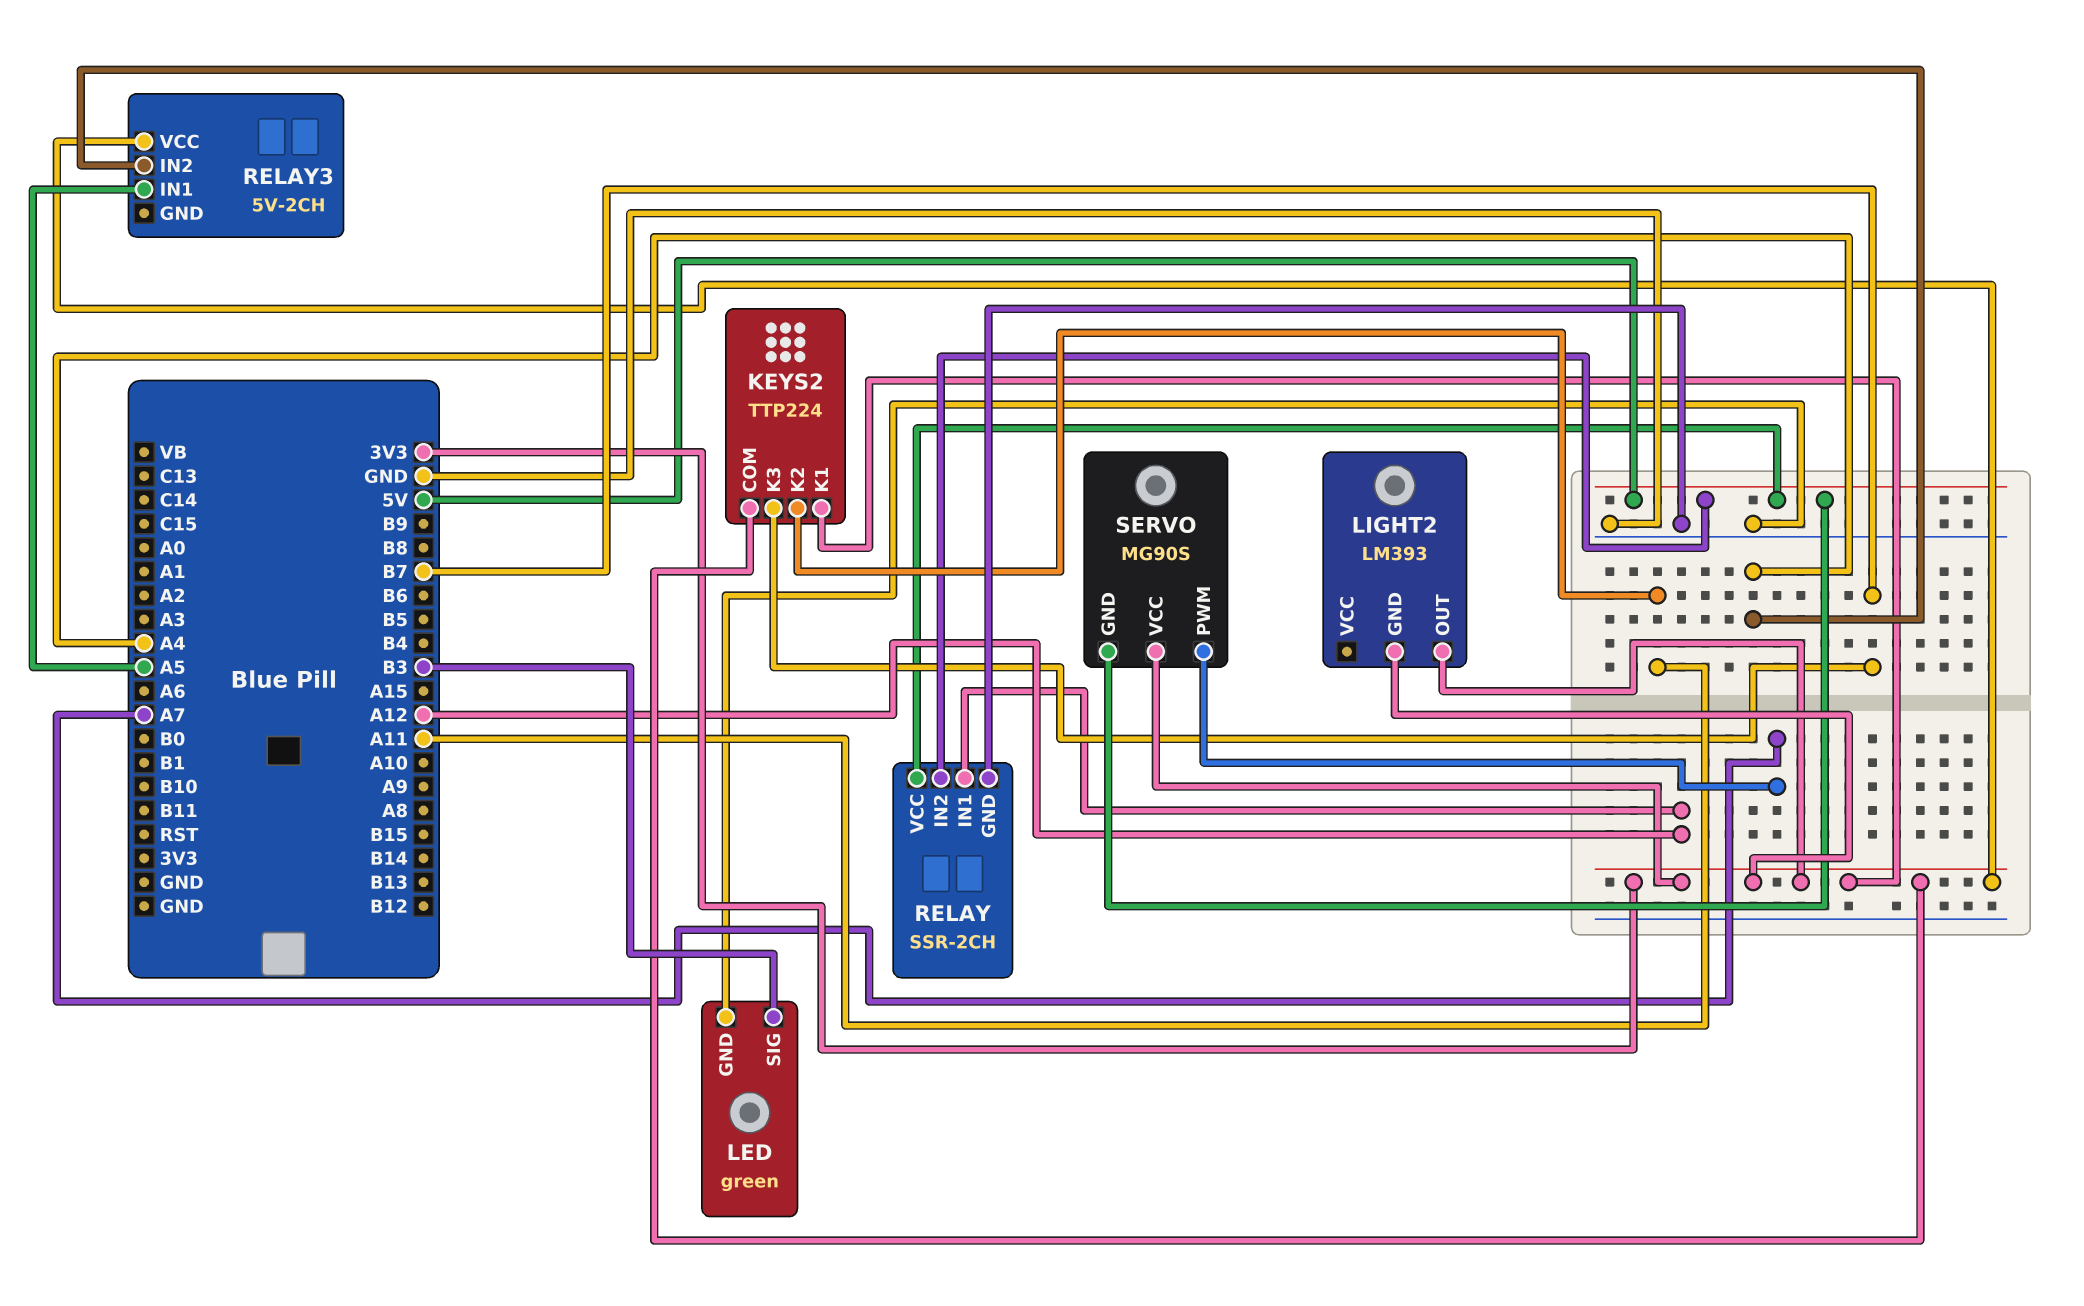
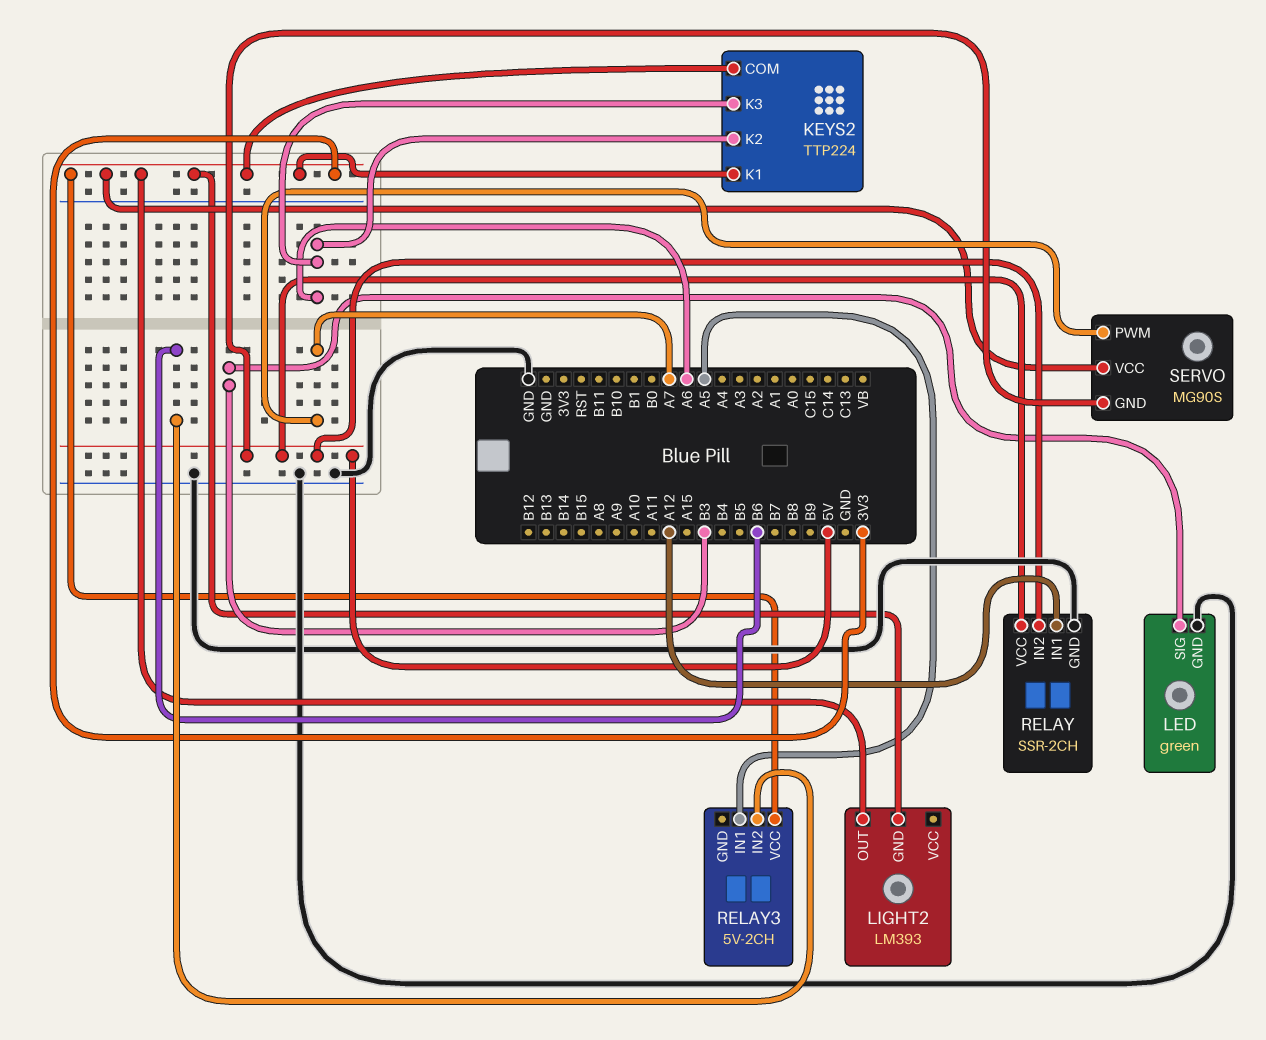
KEYS2 pin K2: A11 -> A6
KEYS2 pin K3: B7 -> A6
RELAY3 pin IN2: A4 -> B6

